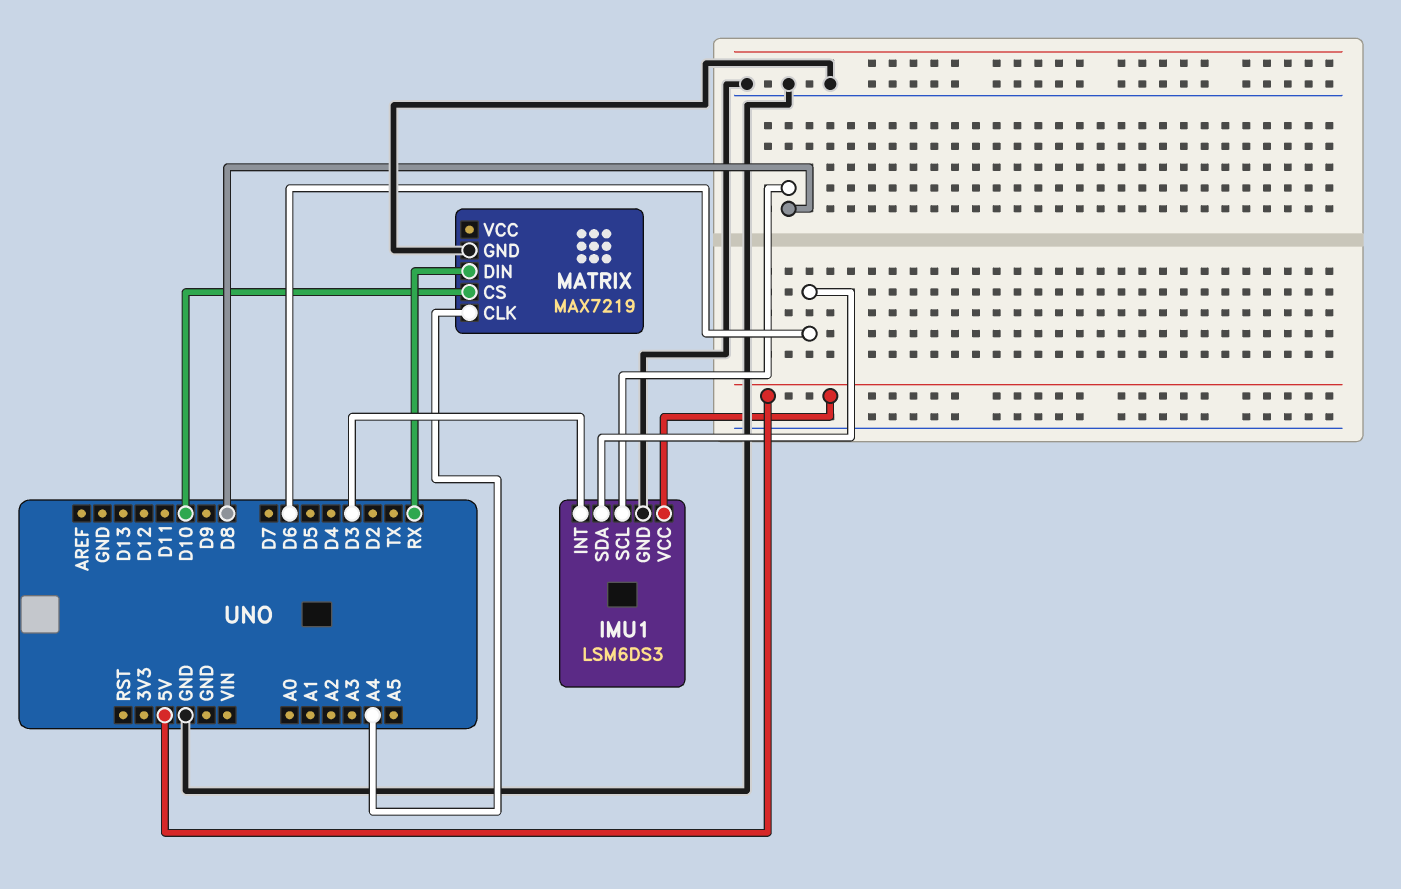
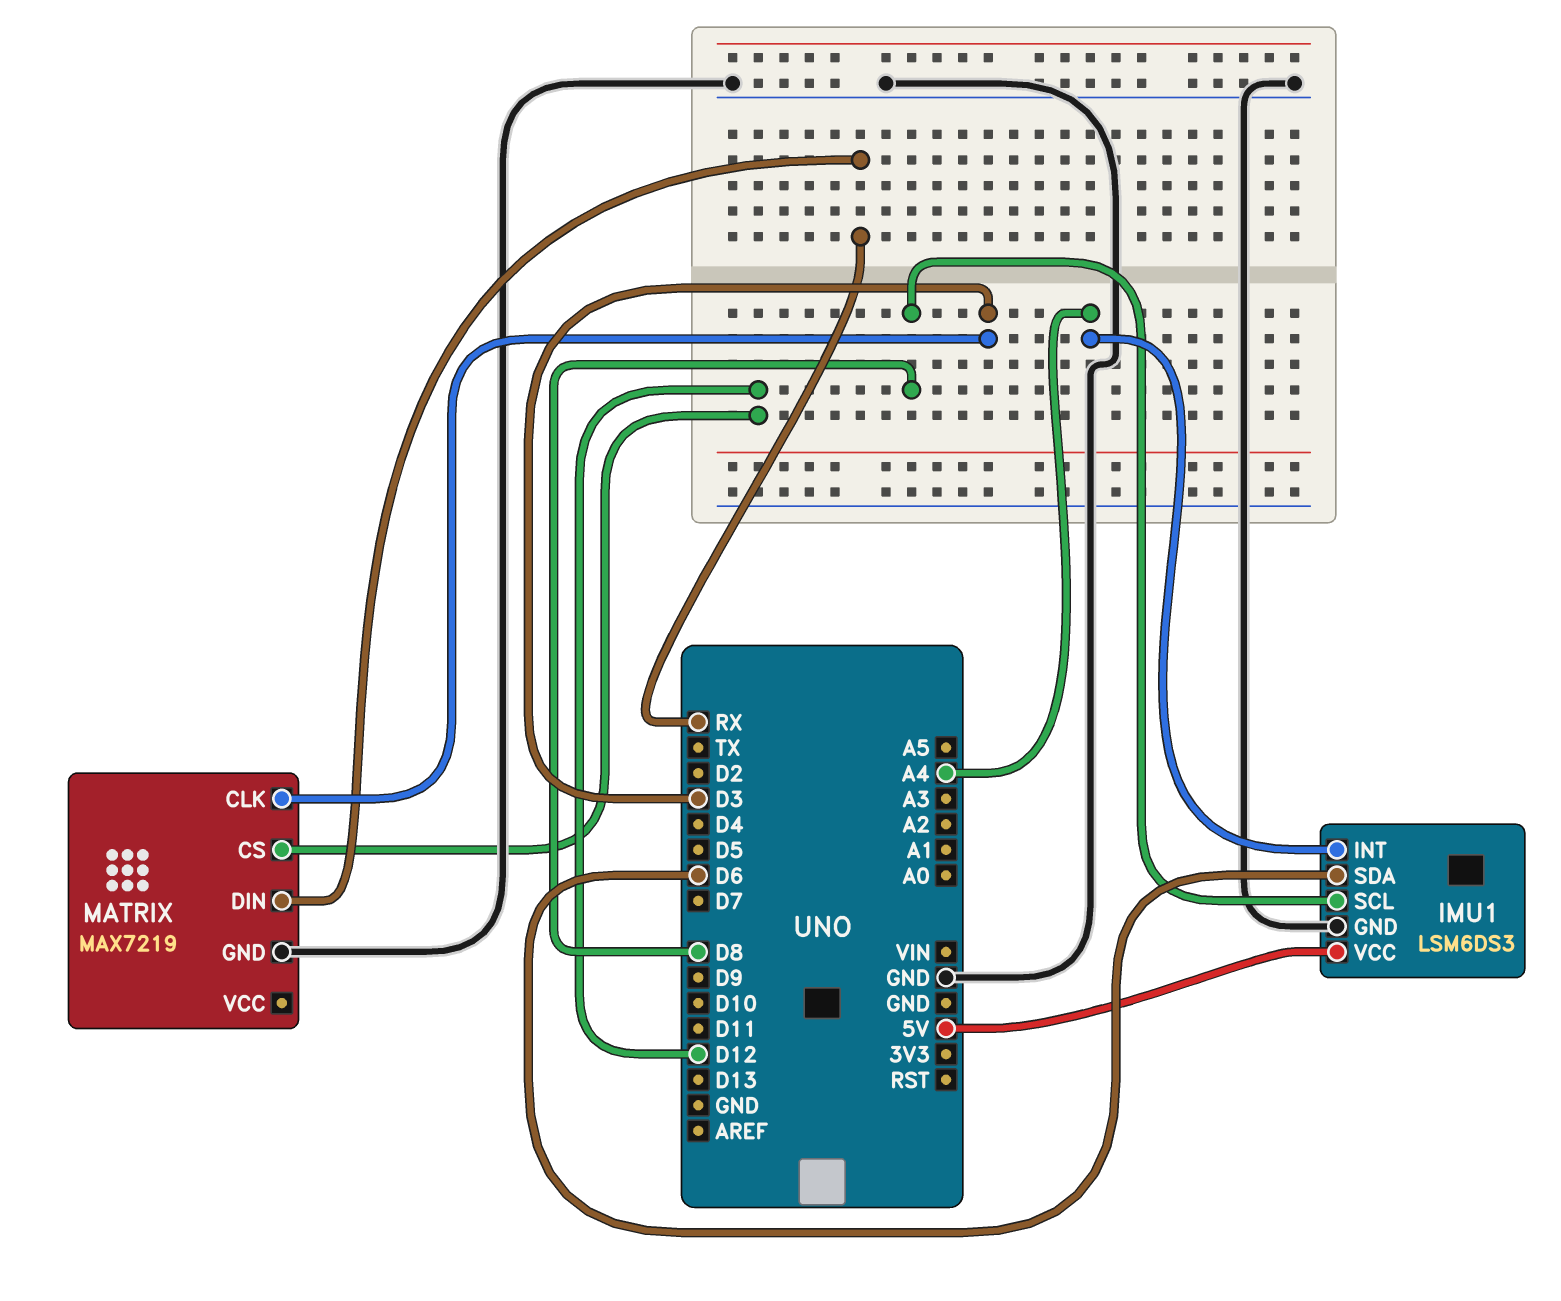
IMU1 pin INT: D3 -> A4
MATRIX pin CLK: A4 -> D3
MATRIX pin CS: D10 -> D12

